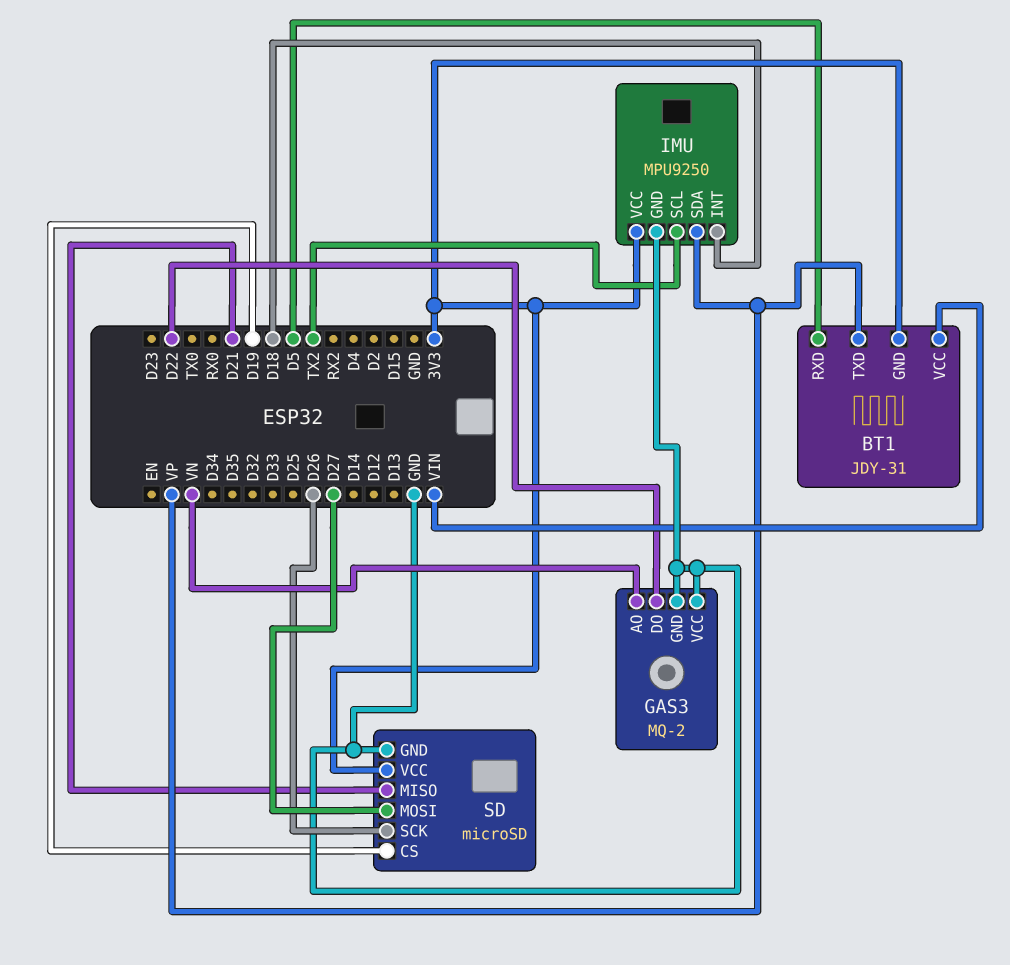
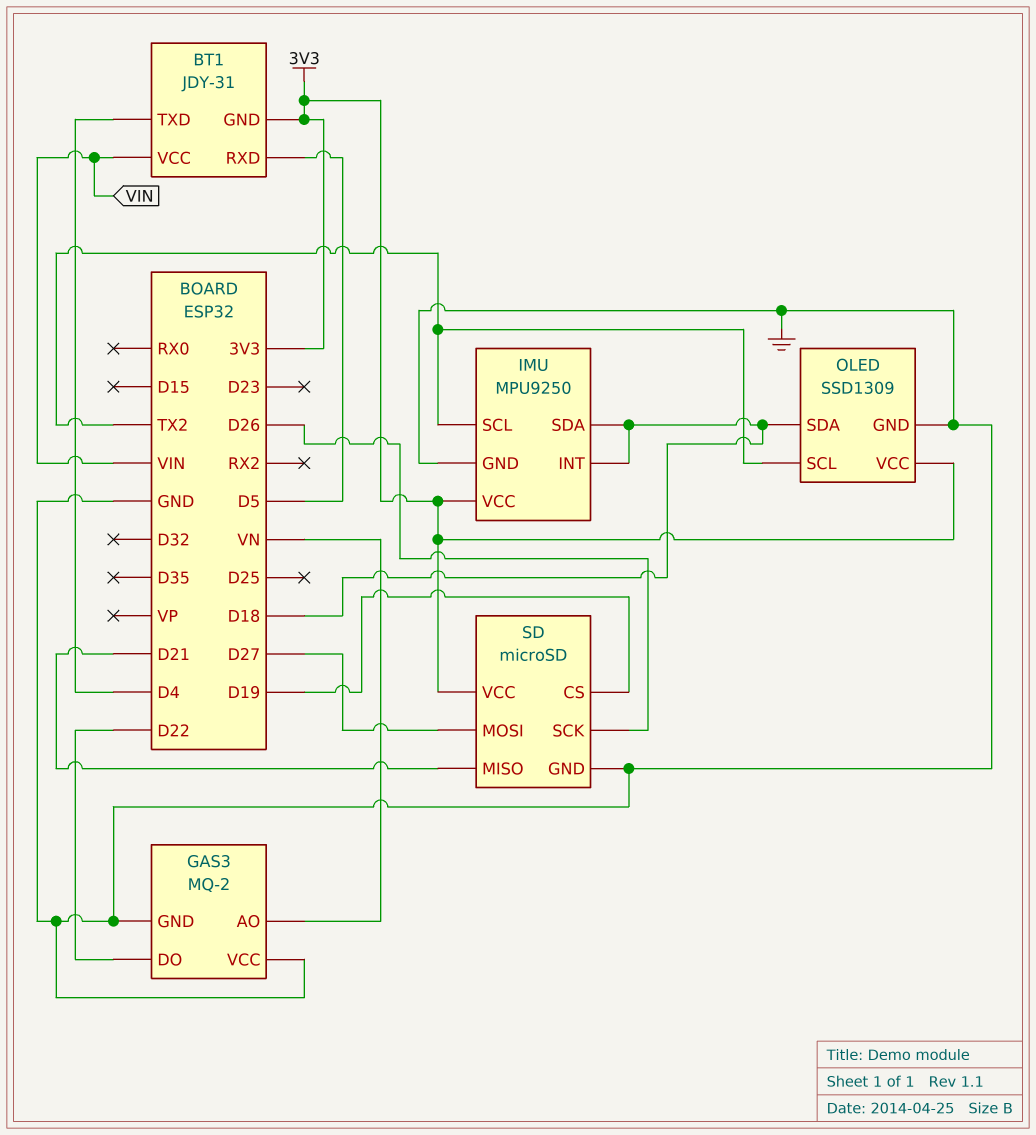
BT1 pin TXD: VP -> D4
IMU pin SDA: VP -> D18
OLED: none -> SSD1309
OLED pin GND: none -> GND
OLED pin SCL: none -> TX2
OLED pin SDA: none -> D18
OLED pin VCC: none -> 3V3

